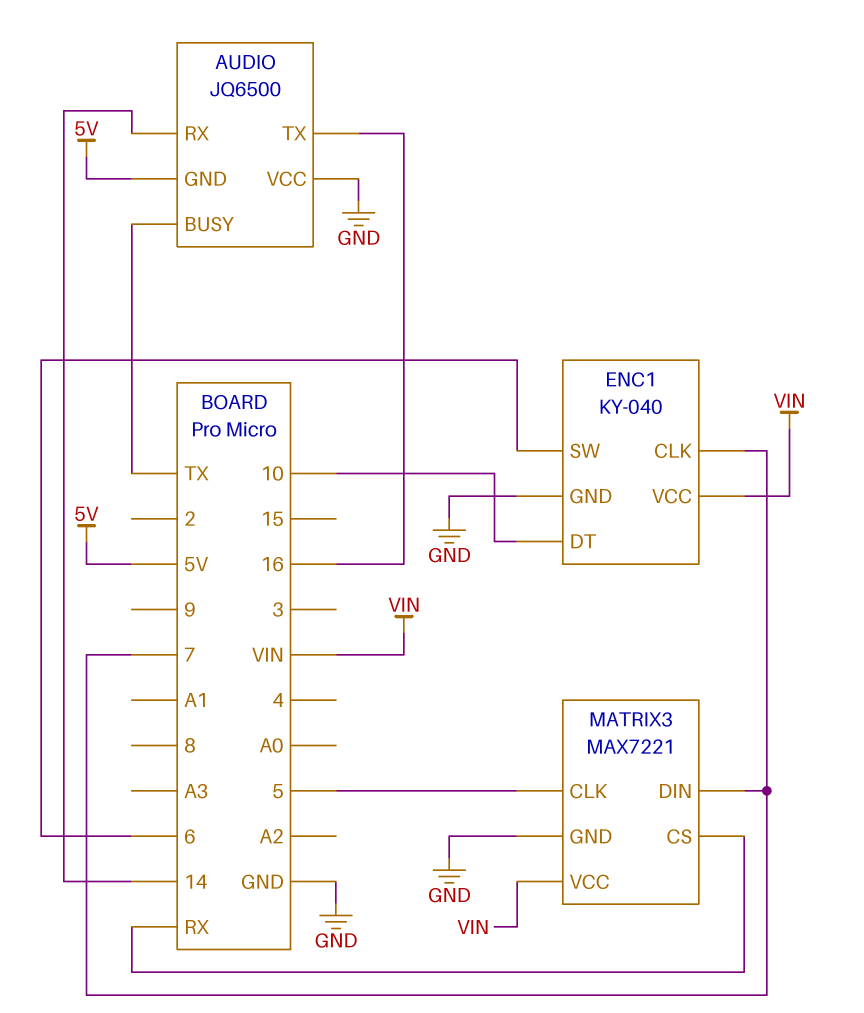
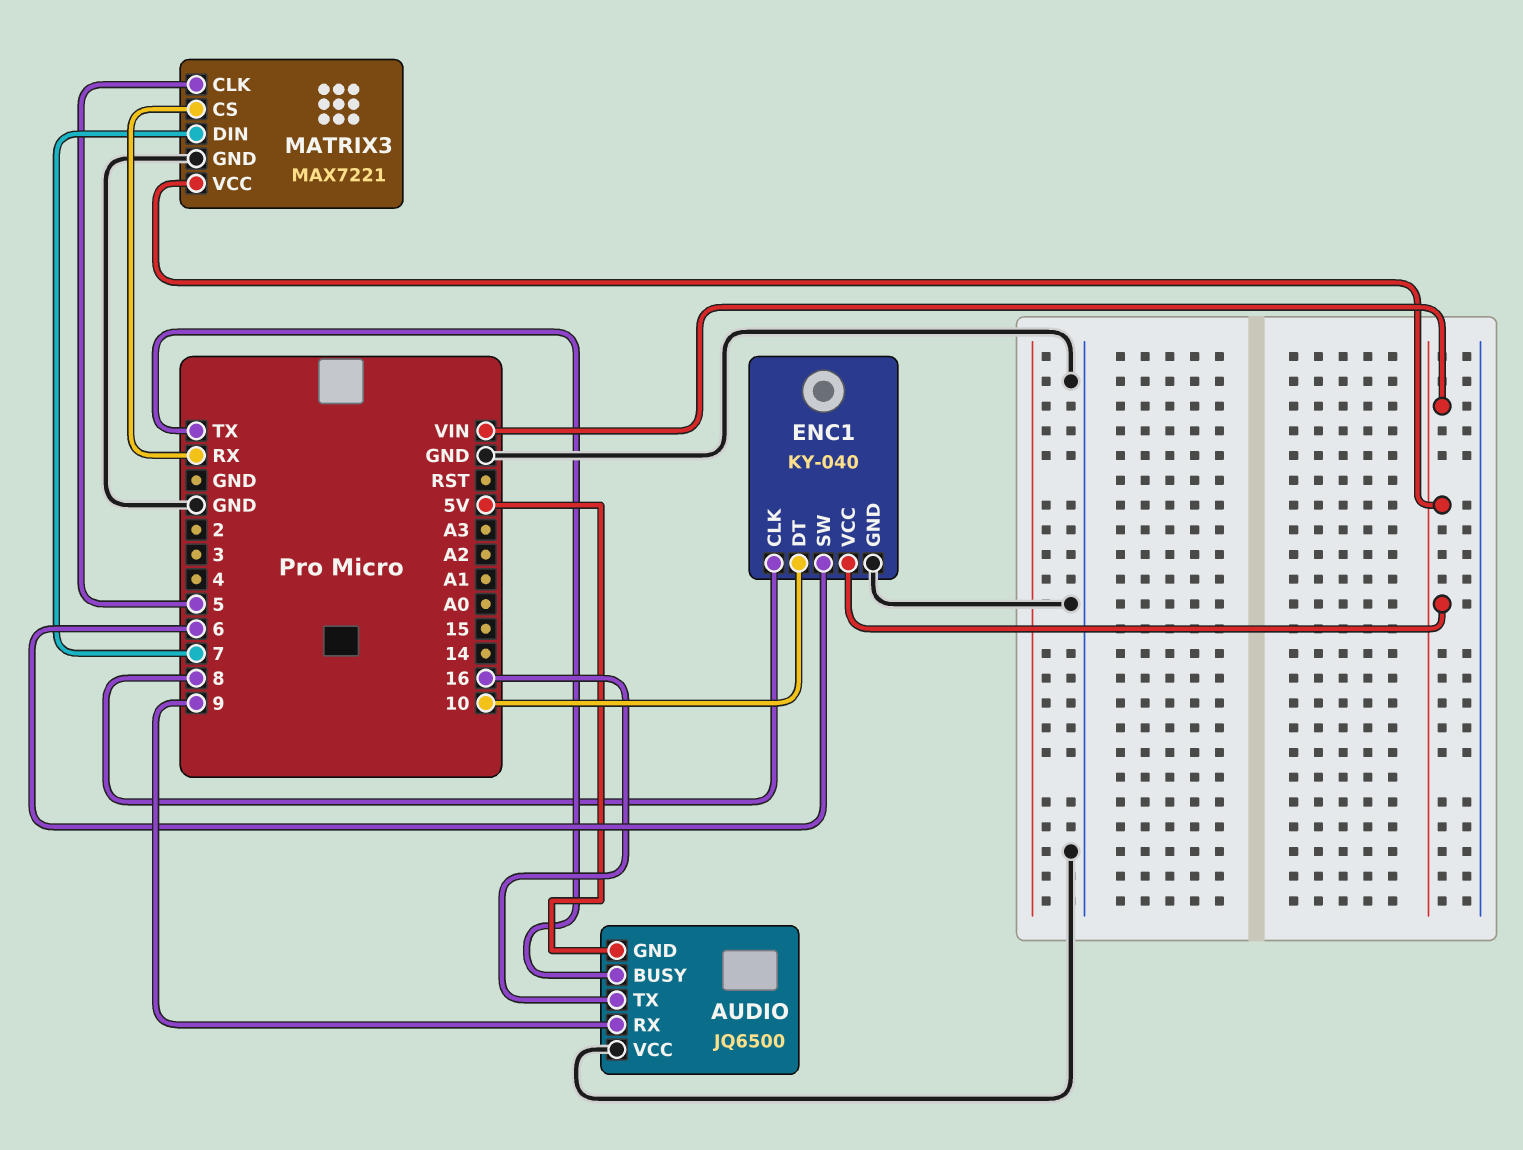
AUDIO pin RX: 14 -> 9
ENC1 pin CLK: 7 -> 8

